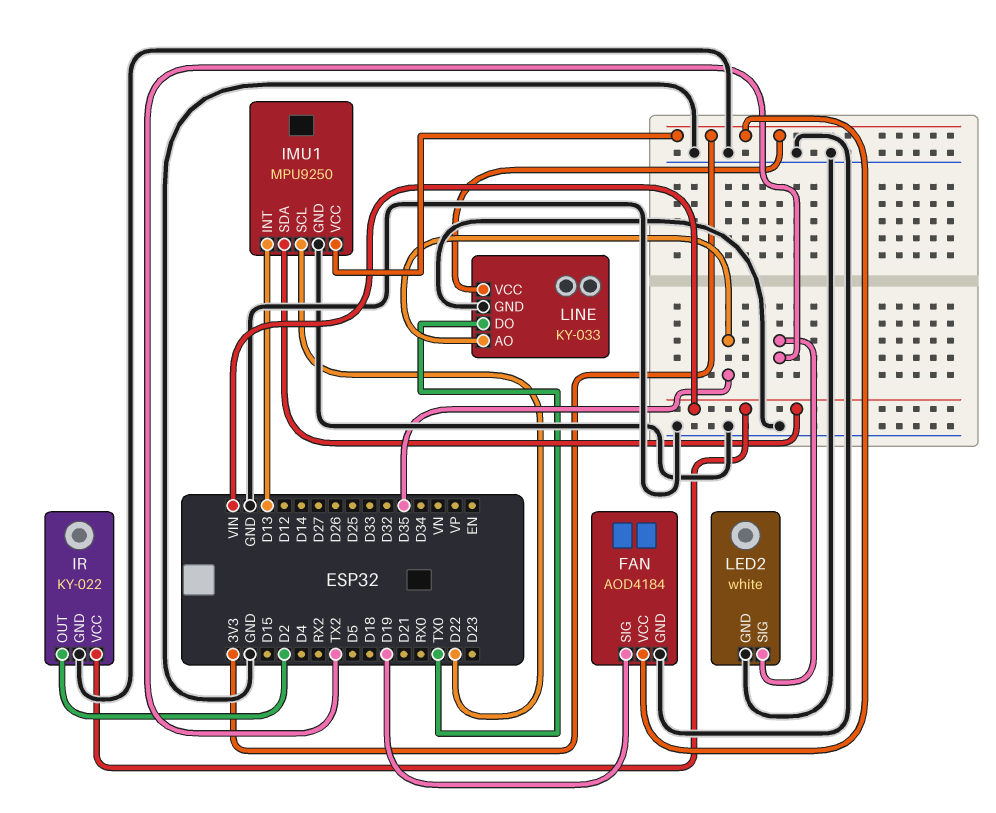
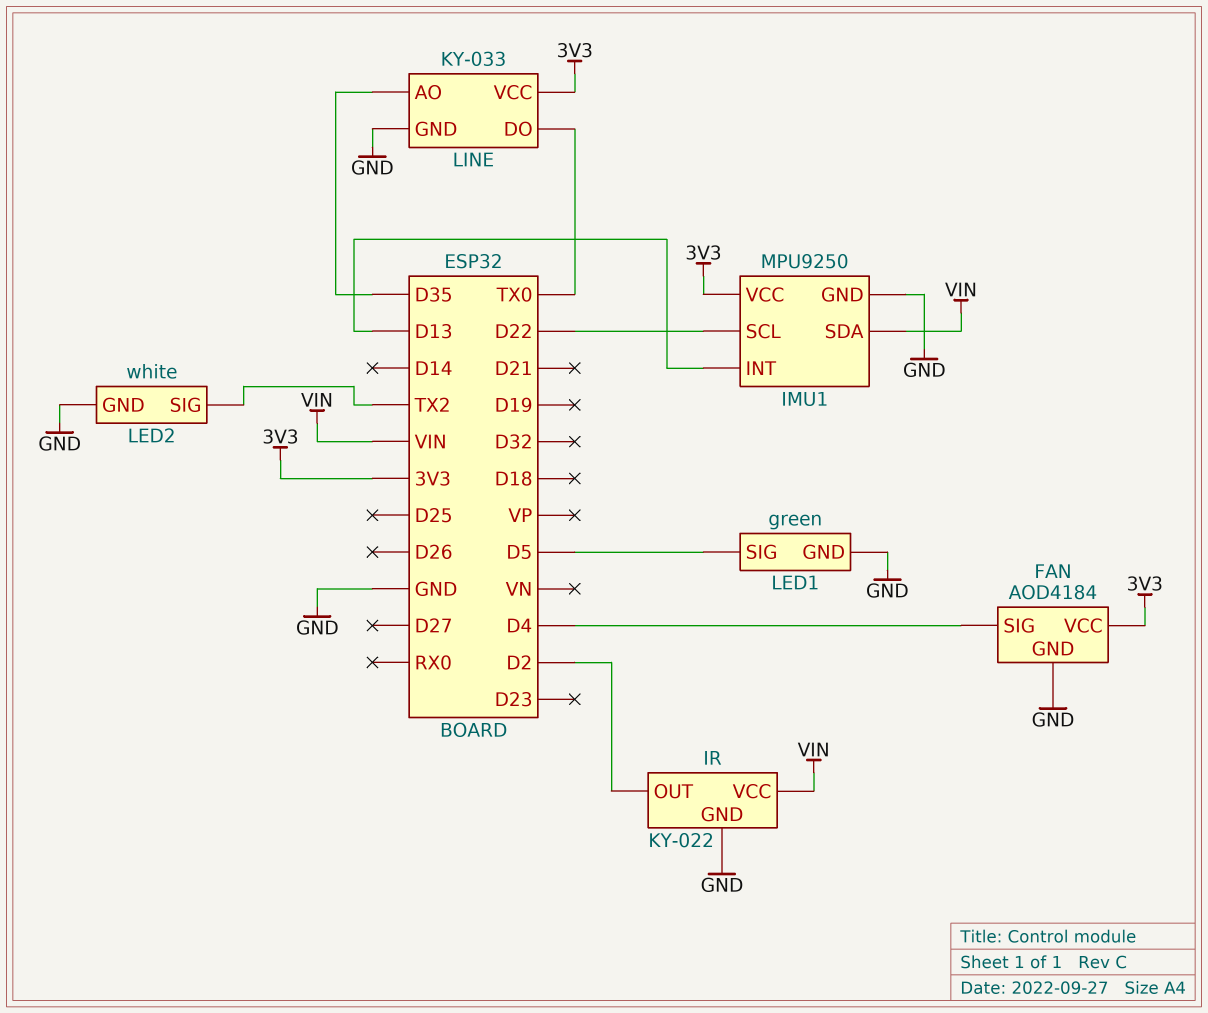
FAN pin SIG: D19 -> D4
LED1: none -> green
LED1 pin GND: none -> GND
LED1 pin SIG: none -> D5

